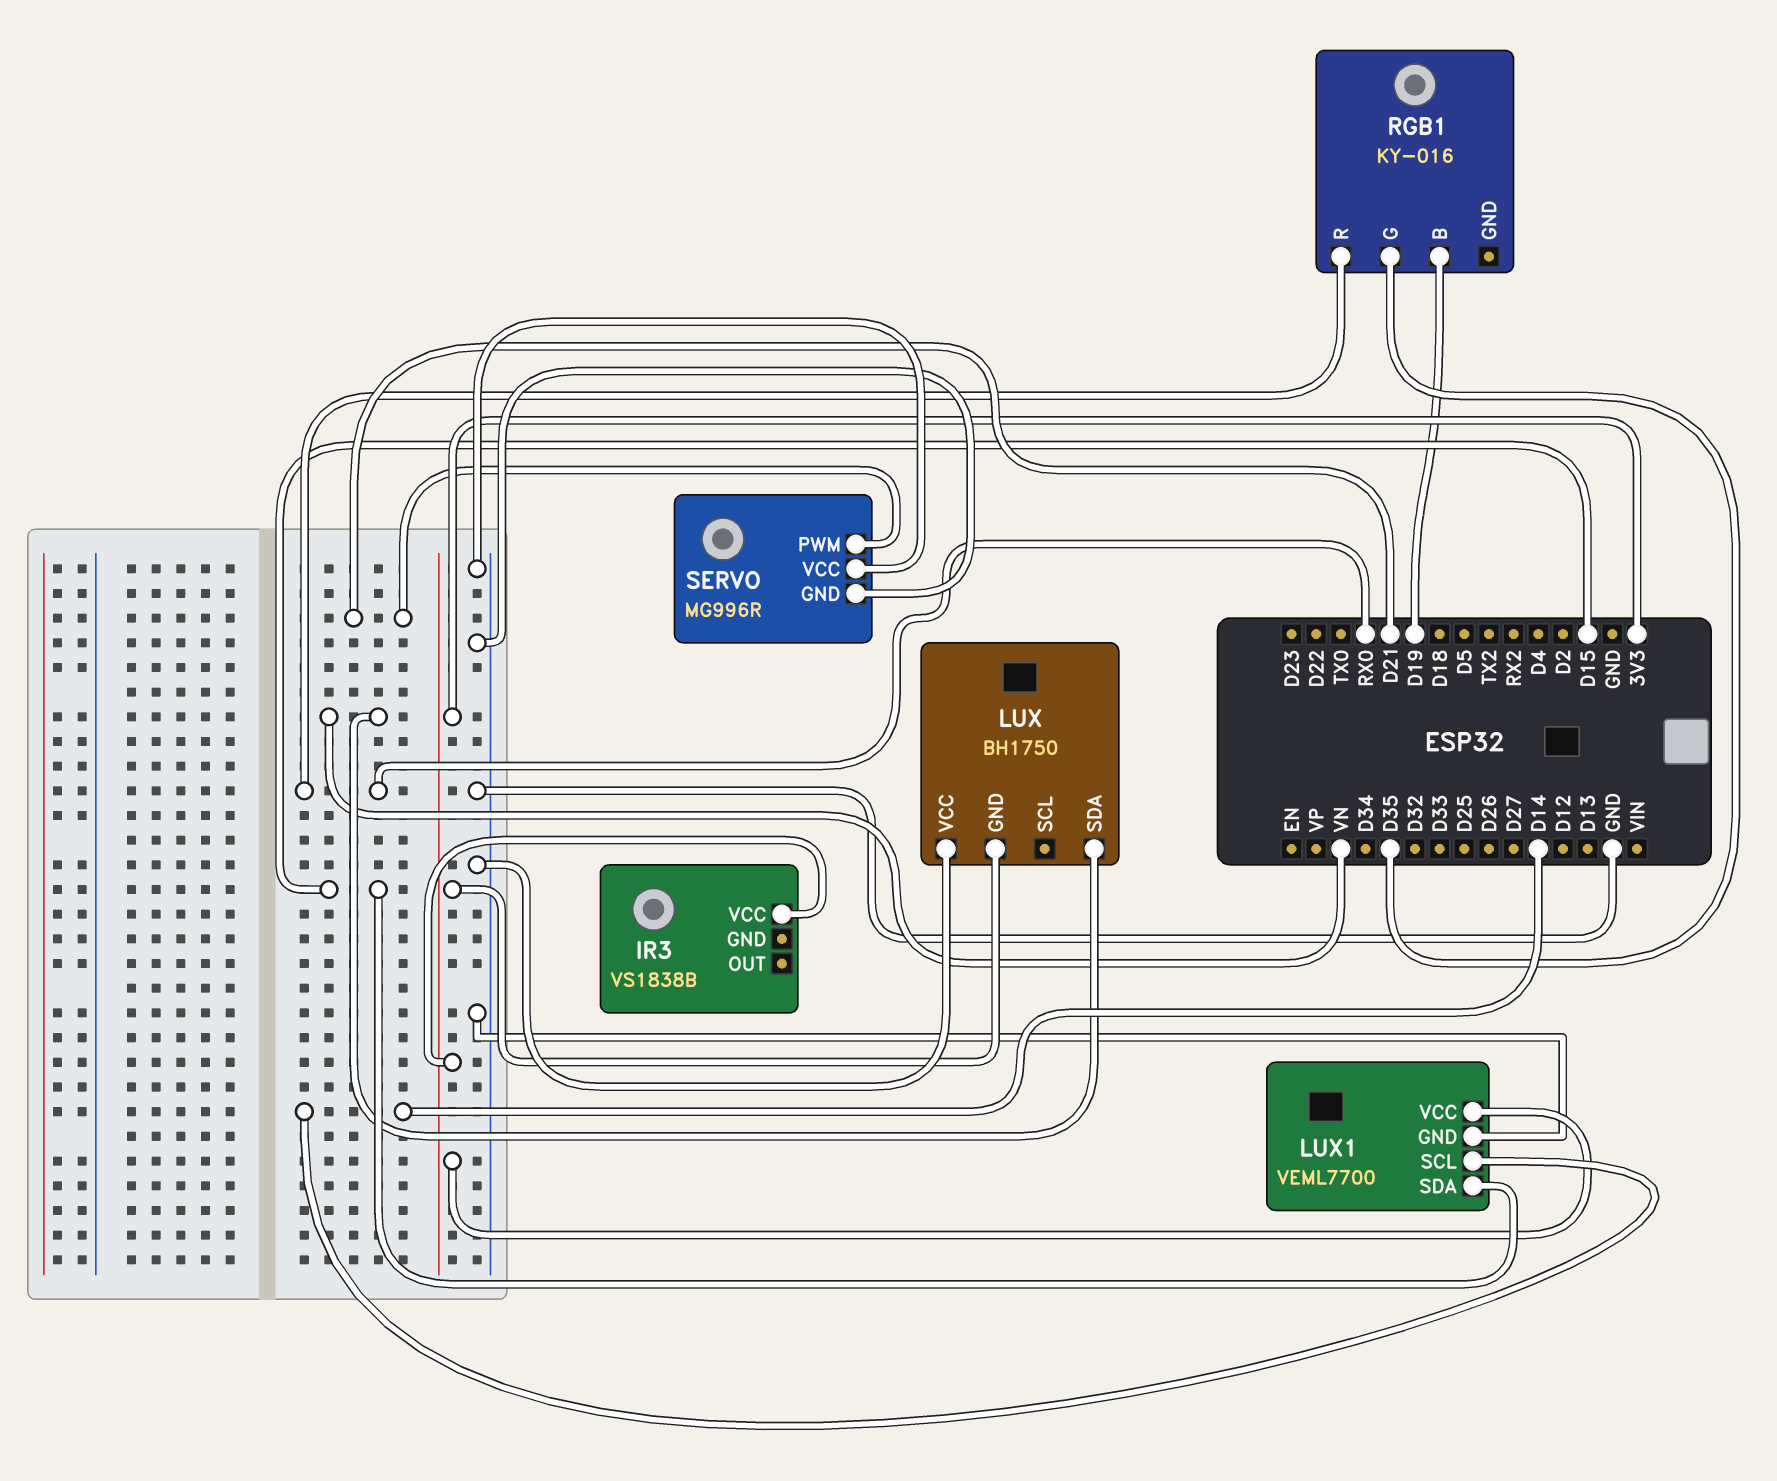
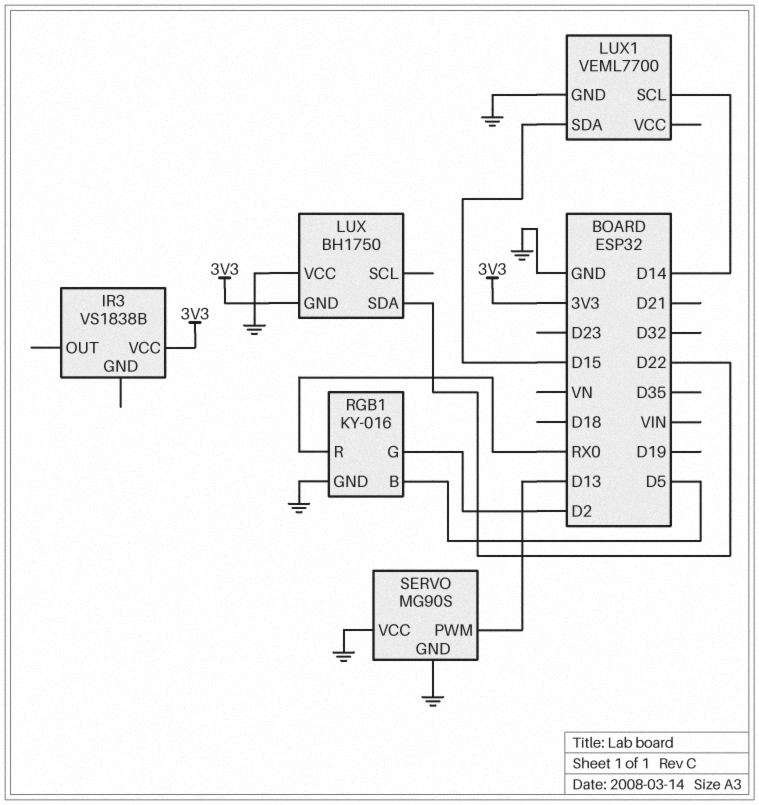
LUX pin SDA: VN -> D22
LUX1 pin VCC: 3V3 -> none
RGB1 pin B: D19 -> D5
RGB1 pin G: D35 -> D2
RGB1 pin GND: none -> GND
SERVO: MG996R -> MG90S
SERVO pin PWM: D21 -> D13

